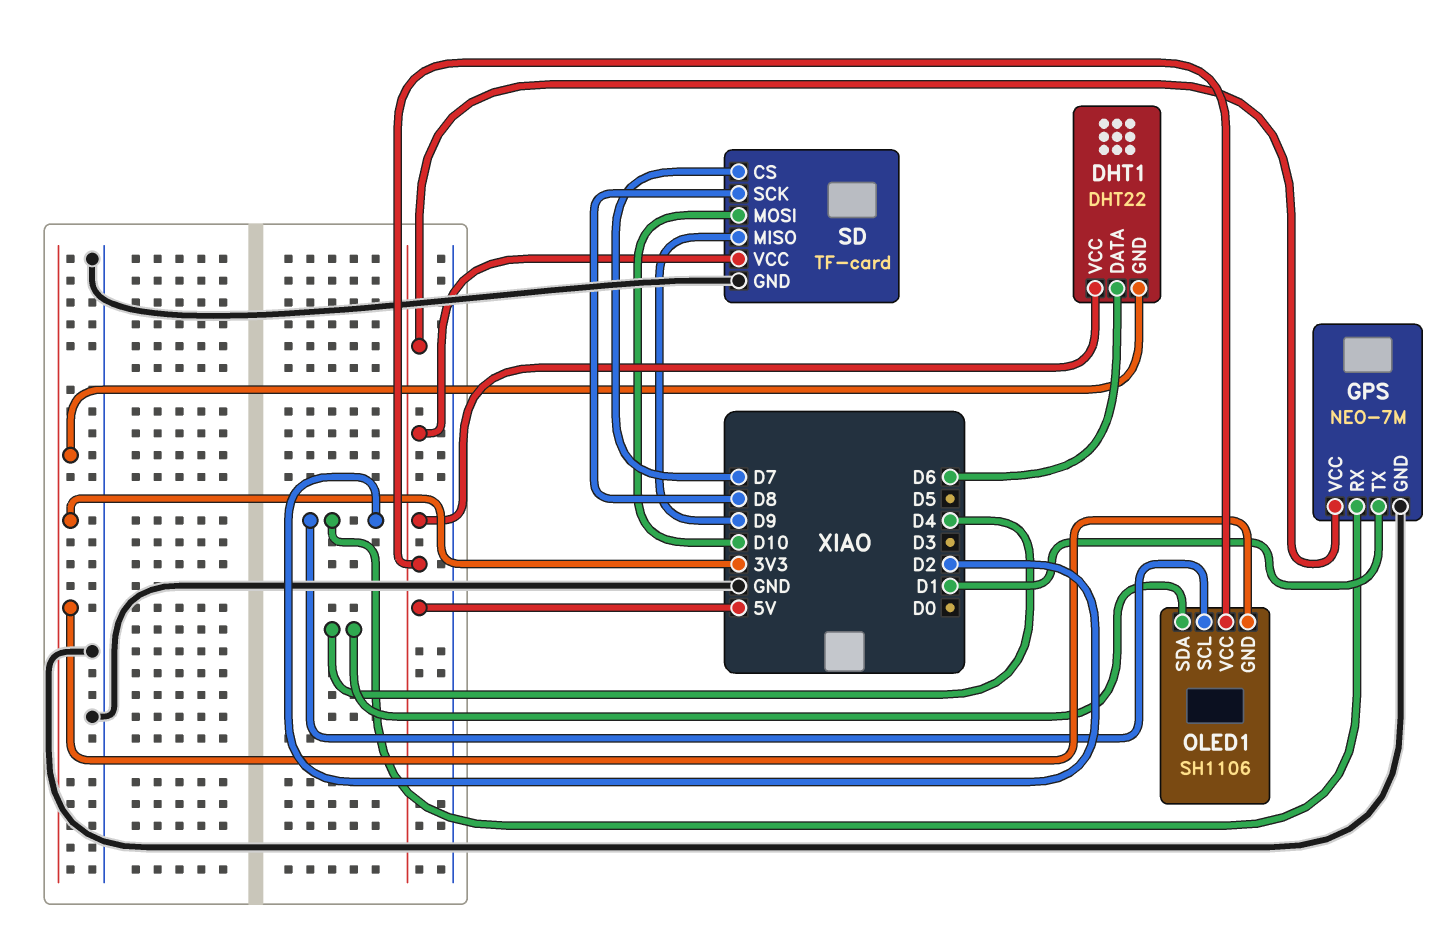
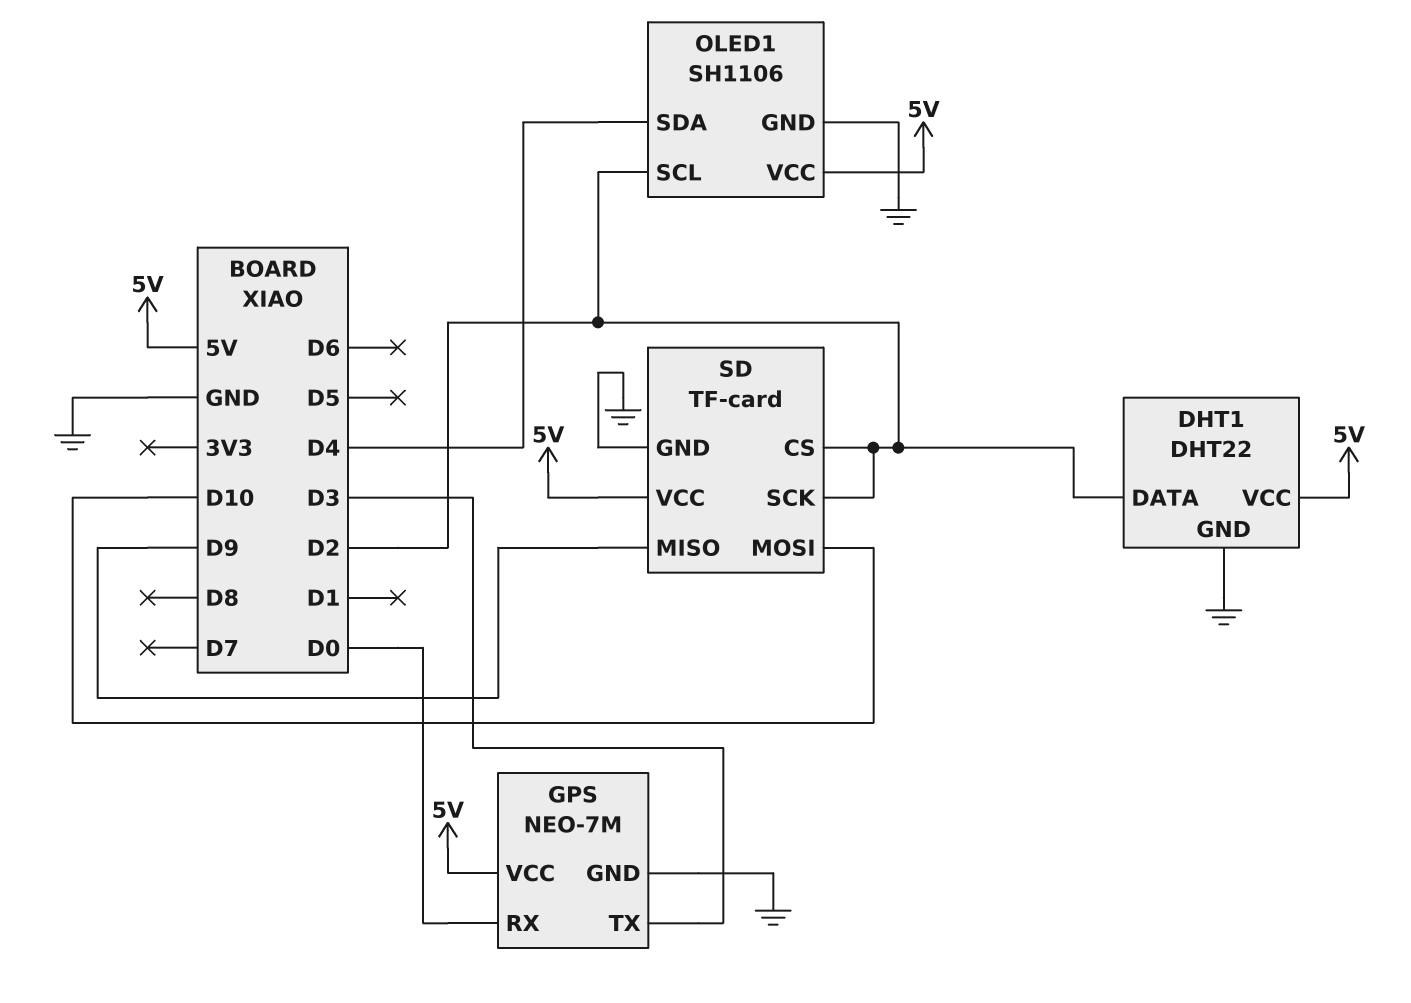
DHT1 pin DATA: D6 -> D2
DHT1 pin GND: 3V3 -> GND
GPS pin RX: D2 -> D0
GPS pin TX: D1 -> D3
OLED1 pin GND: 3V3 -> GND
SD pin CS: D7 -> D2
SD pin SCK: D8 -> D2

